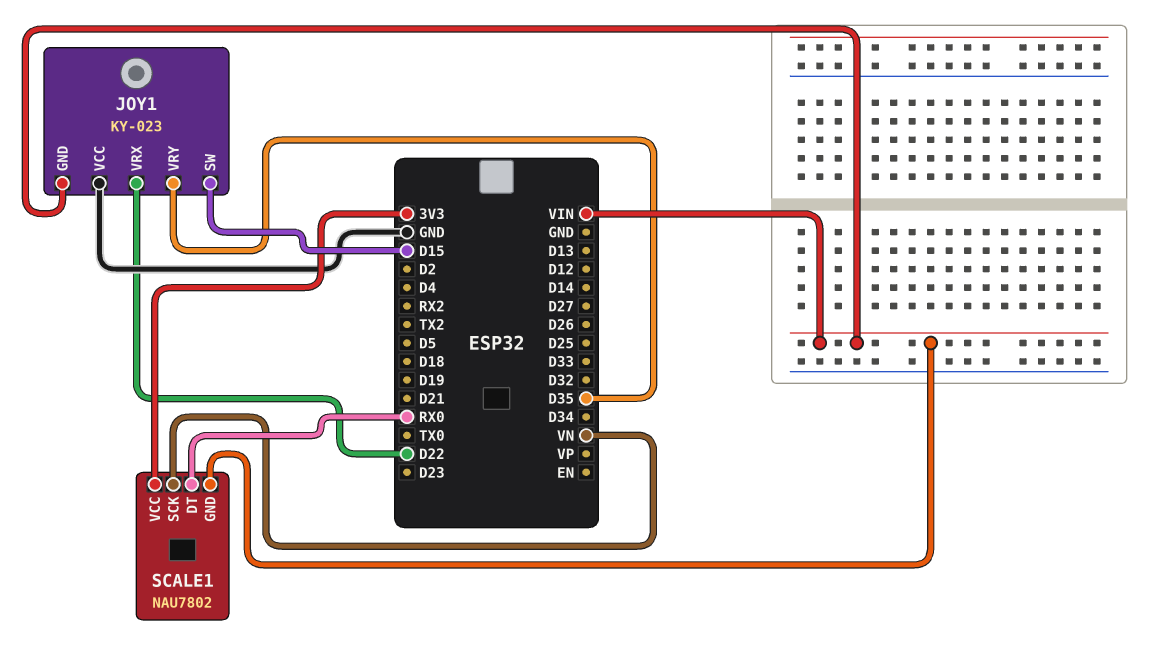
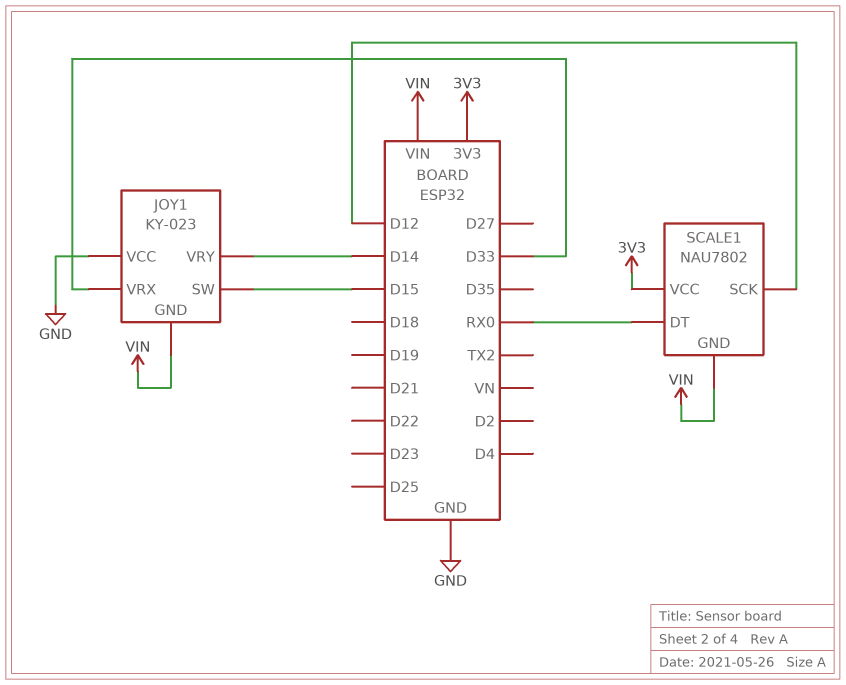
JOY1 pin VRX: D22 -> D33
JOY1 pin VRY: D35 -> D14
SCALE1 pin SCK: VN -> D12

